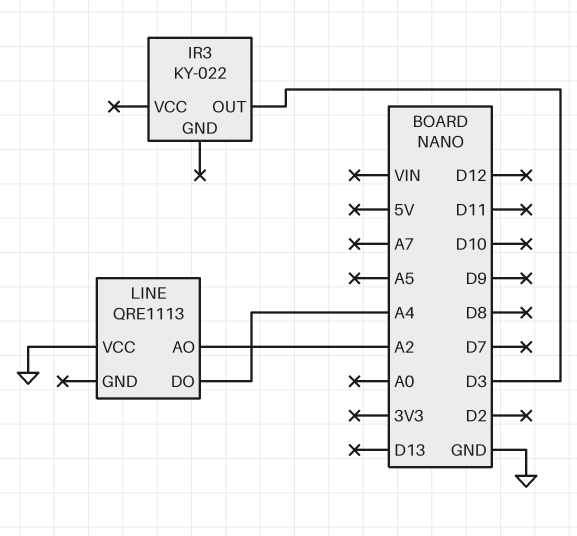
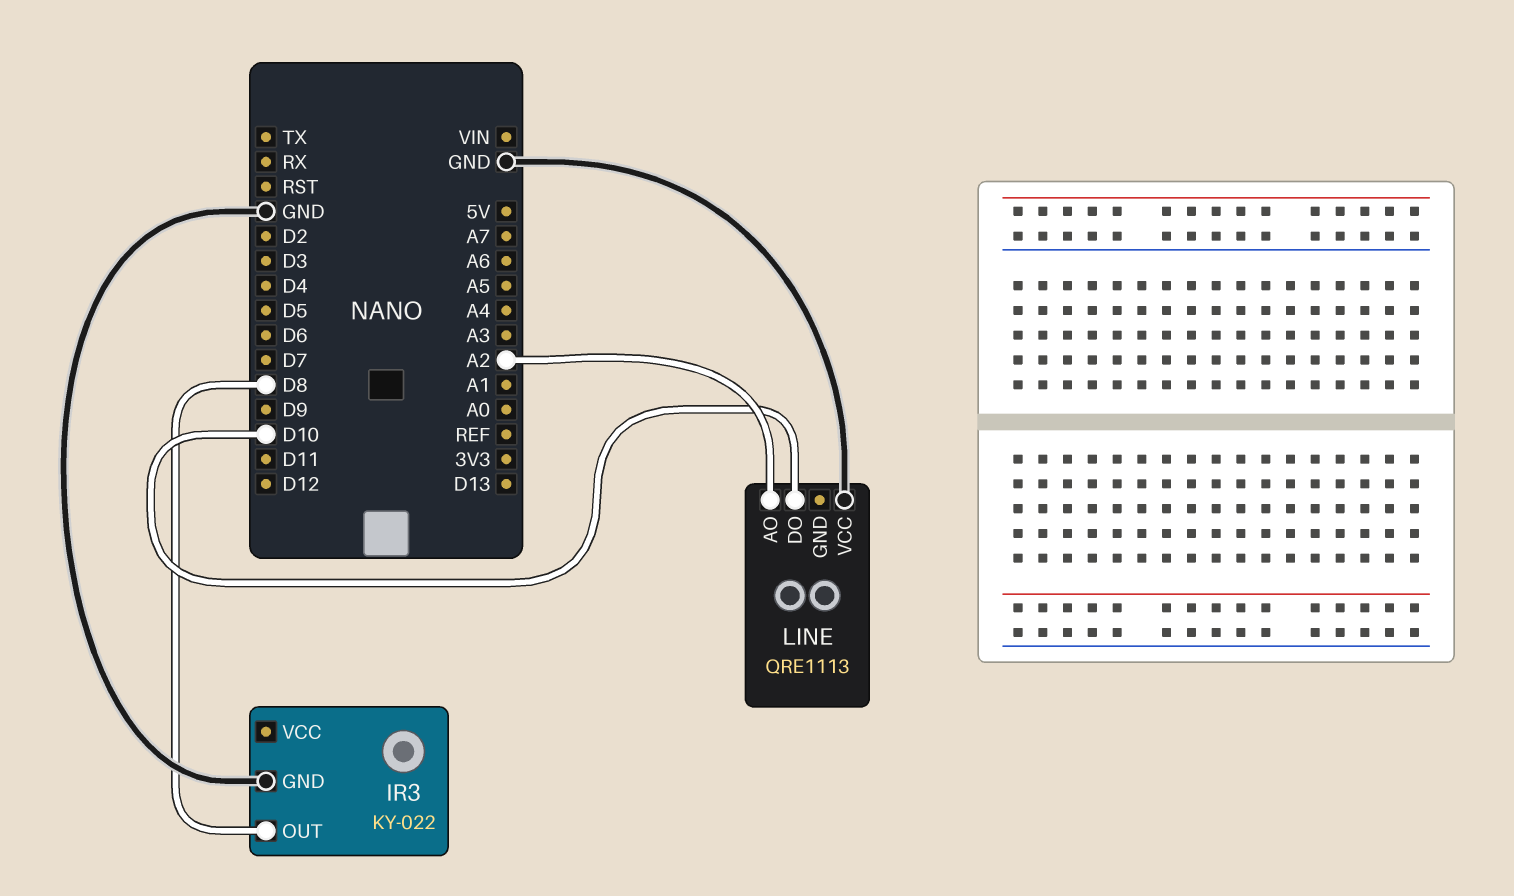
IR3 pin GND: none -> GND
IR3 pin OUT: D3 -> D8
LINE pin DO: A4 -> D10

